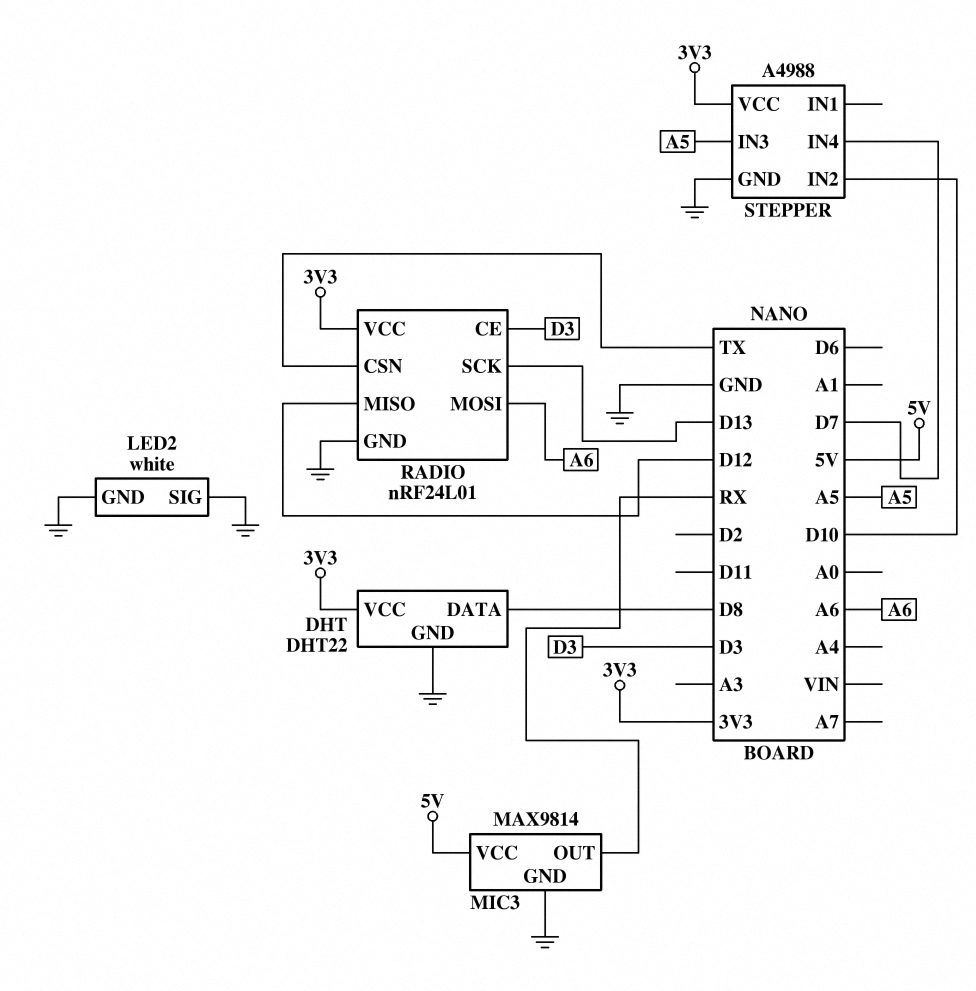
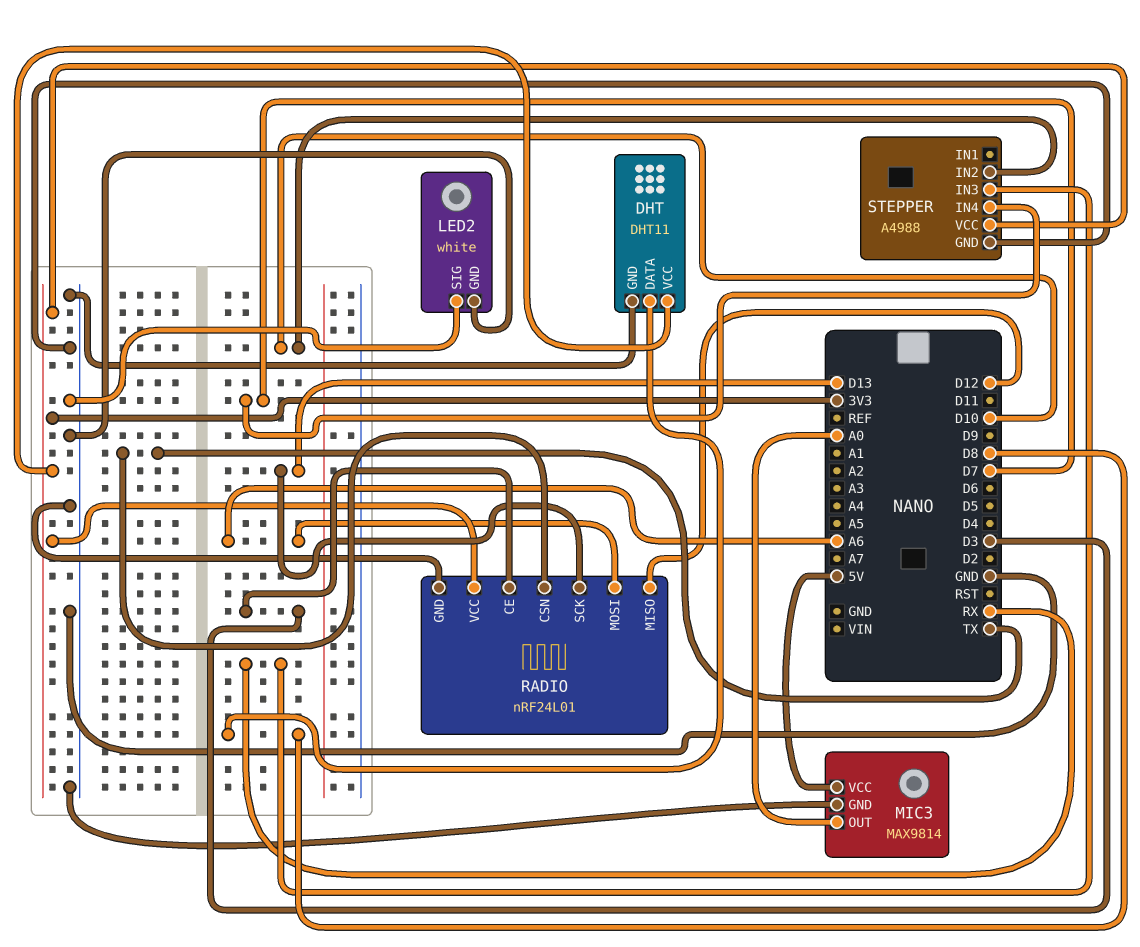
DHT: DHT22 -> DHT11
MIC3 pin OUT: RX -> A0
STEPPER pin IN3: A5 -> RX

